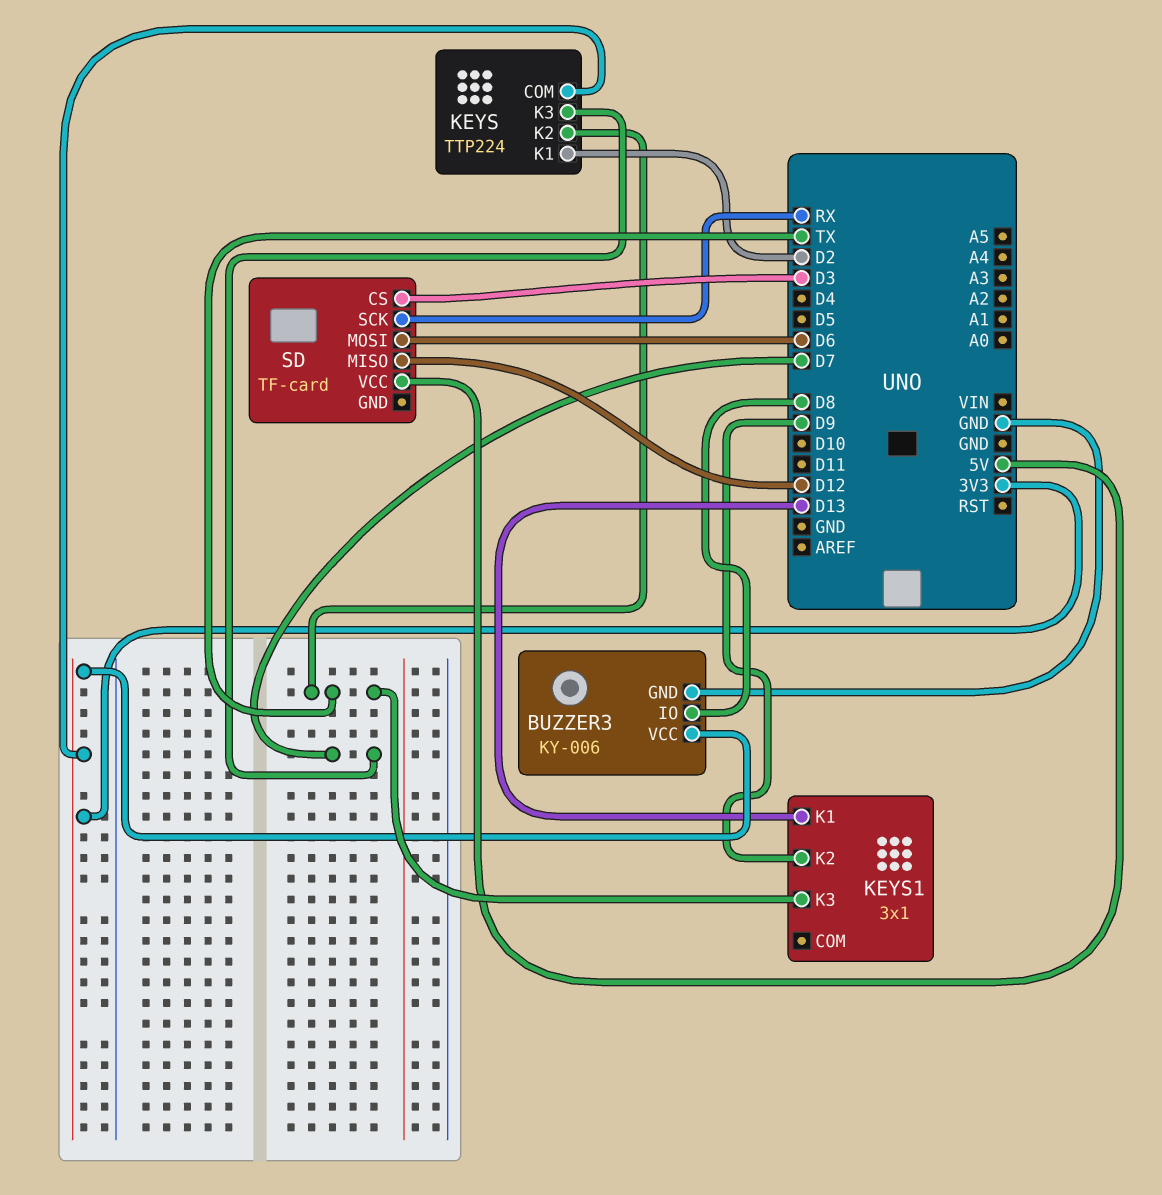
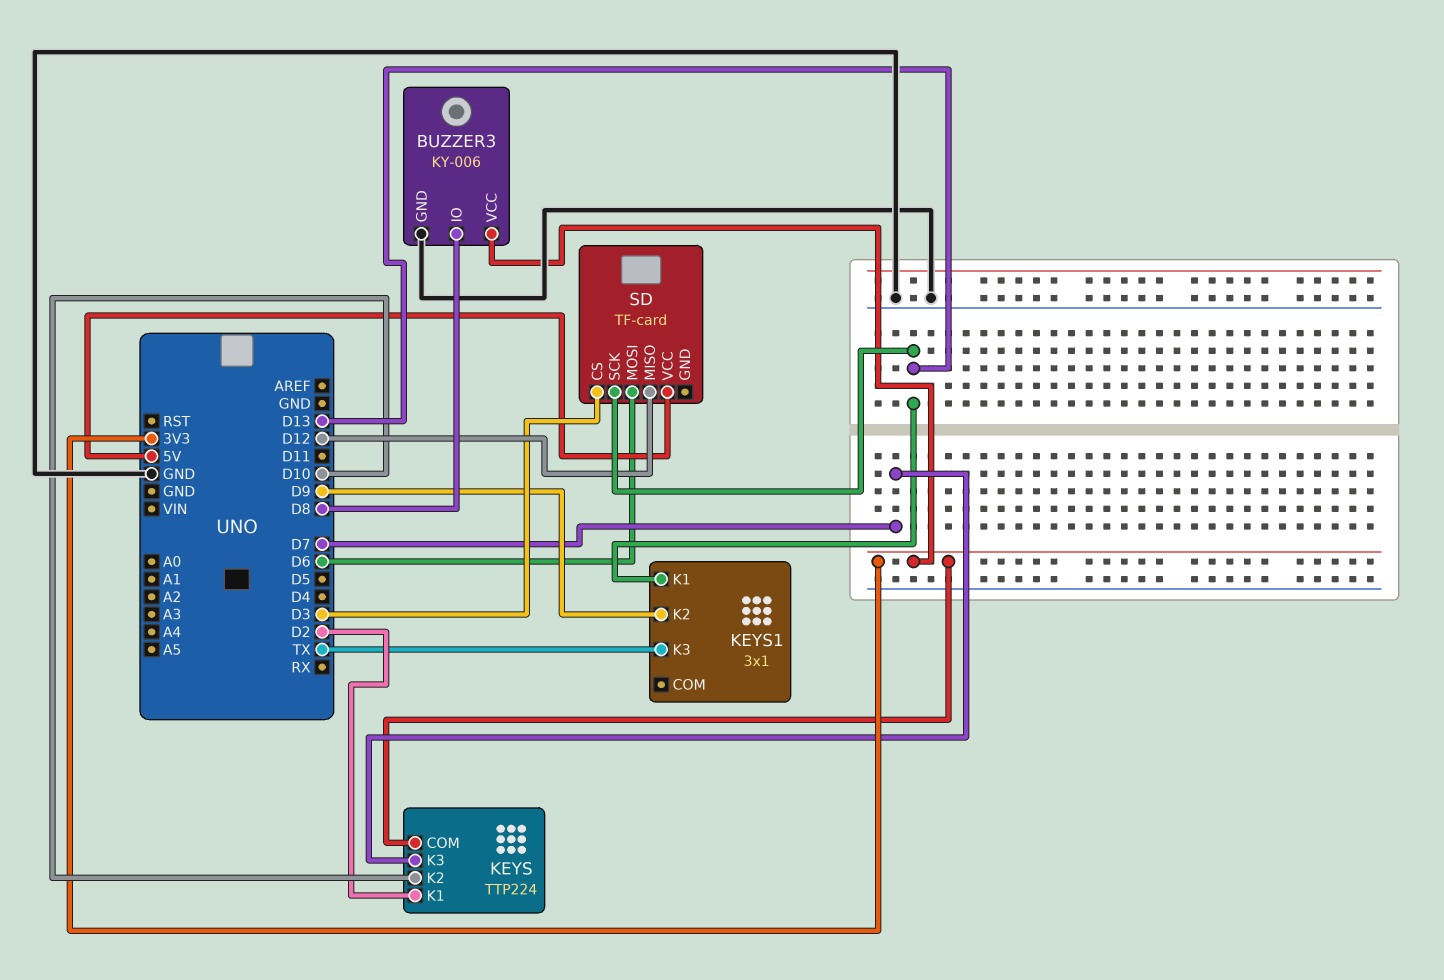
KEYS pin K2: TX -> D10
SD pin SCK: RX -> D13

